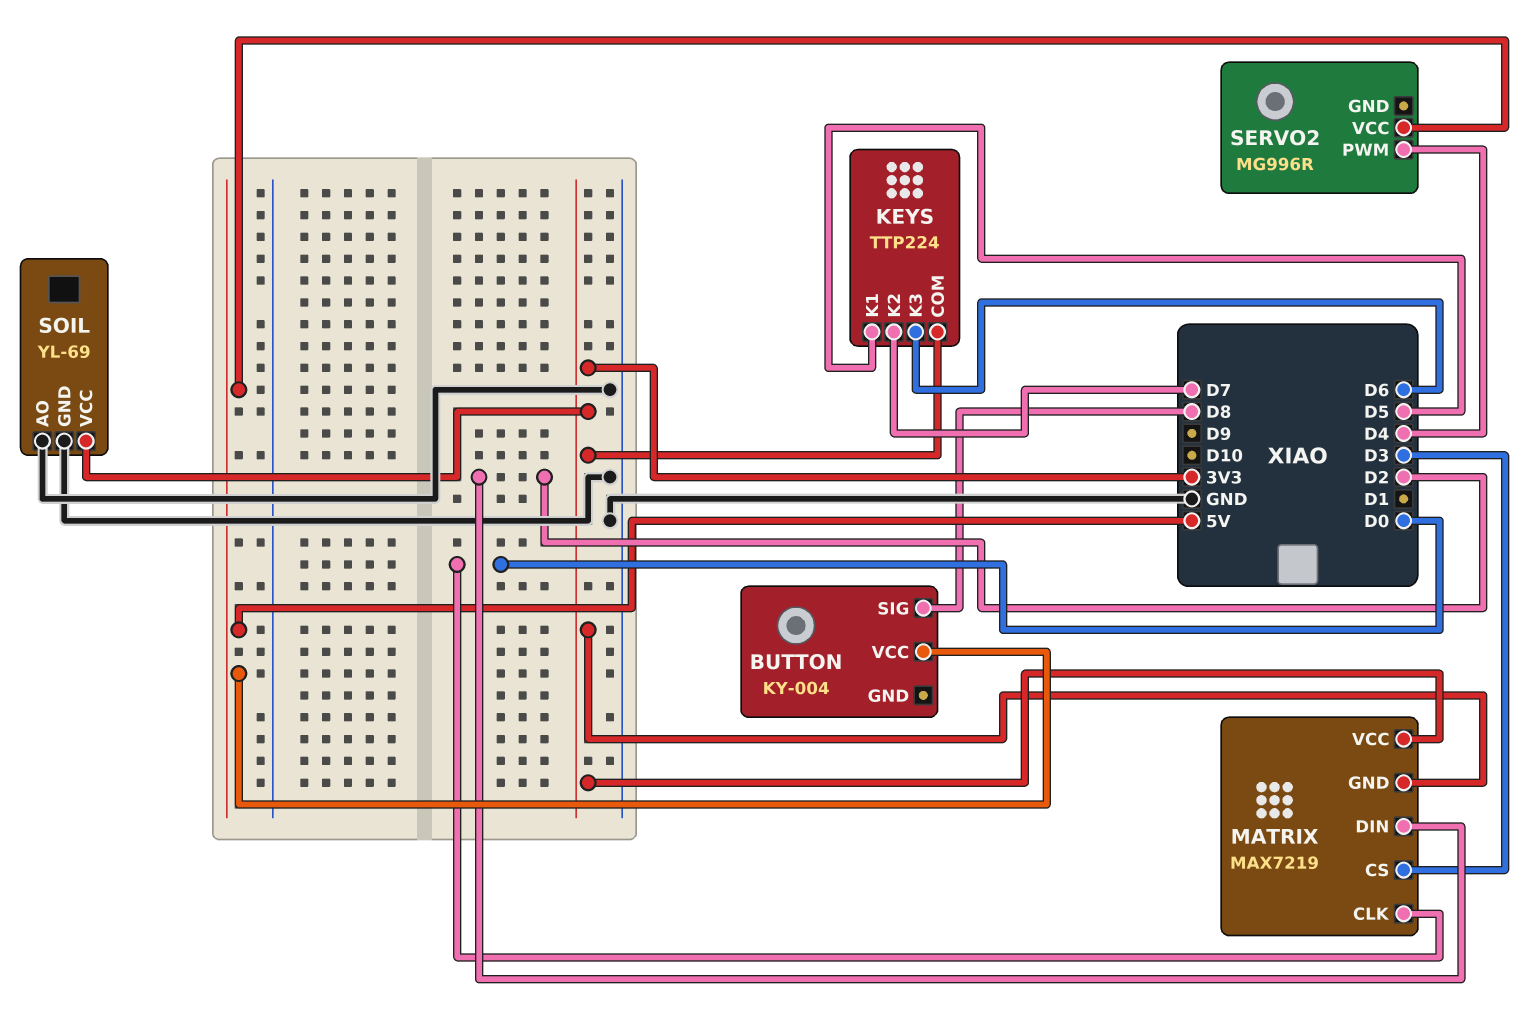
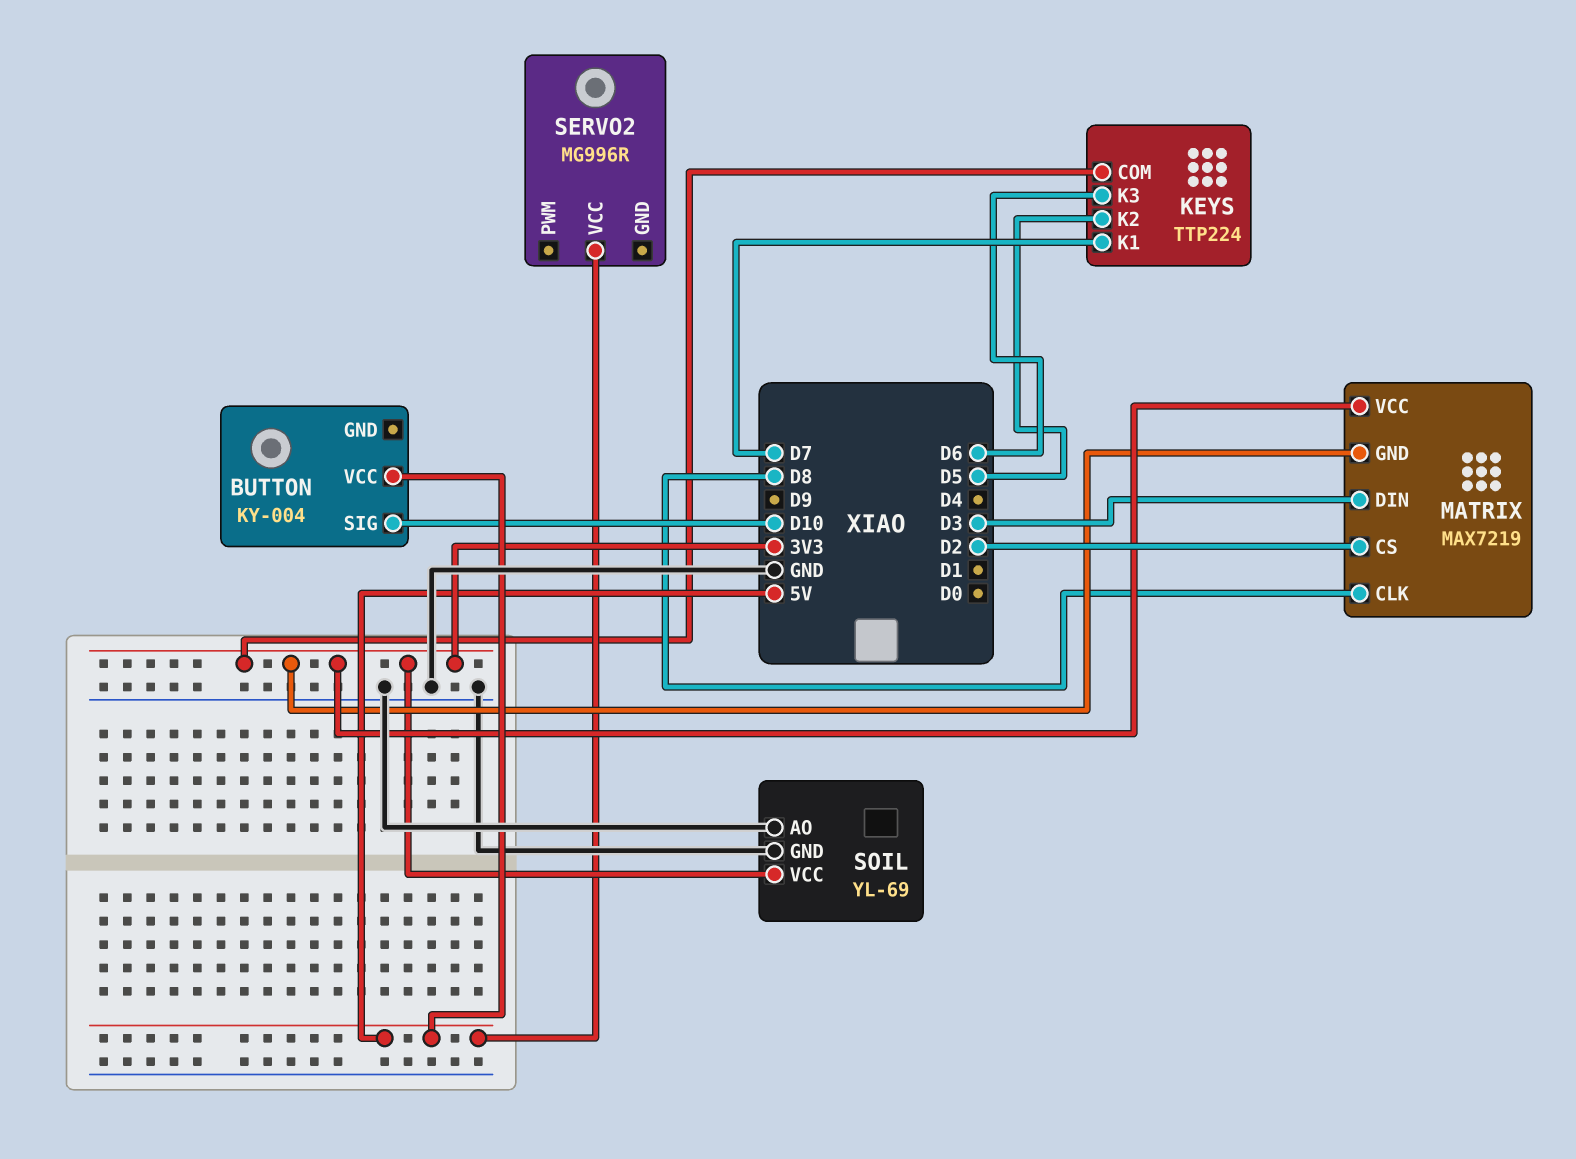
BUTTON pin SIG: D8 -> D10
KEYS pin K1: D5 -> D7
KEYS pin K2: D7 -> D5
MATRIX pin CLK: D0 -> D8
MATRIX pin CS: D3 -> D2
MATRIX pin DIN: D2 -> D3
SERVO2 pin PWM: D4 -> none

